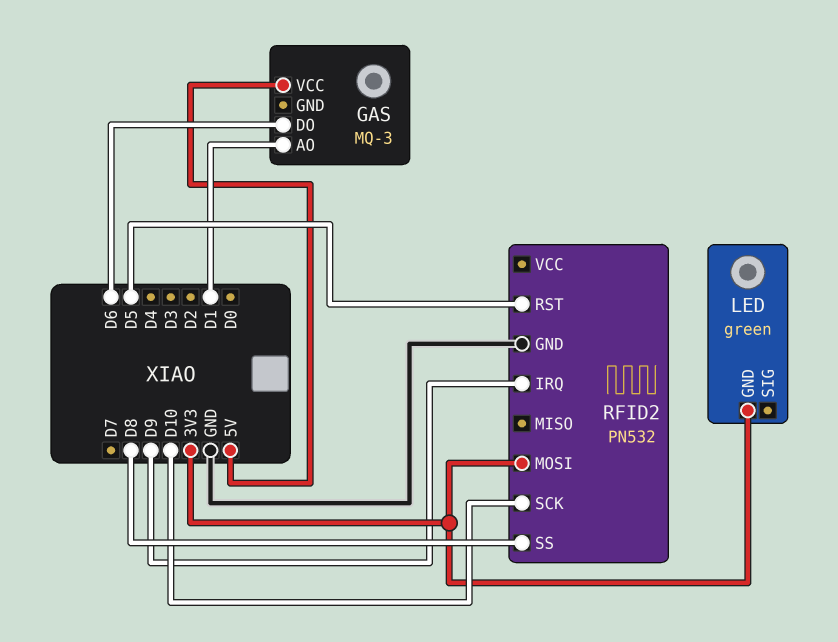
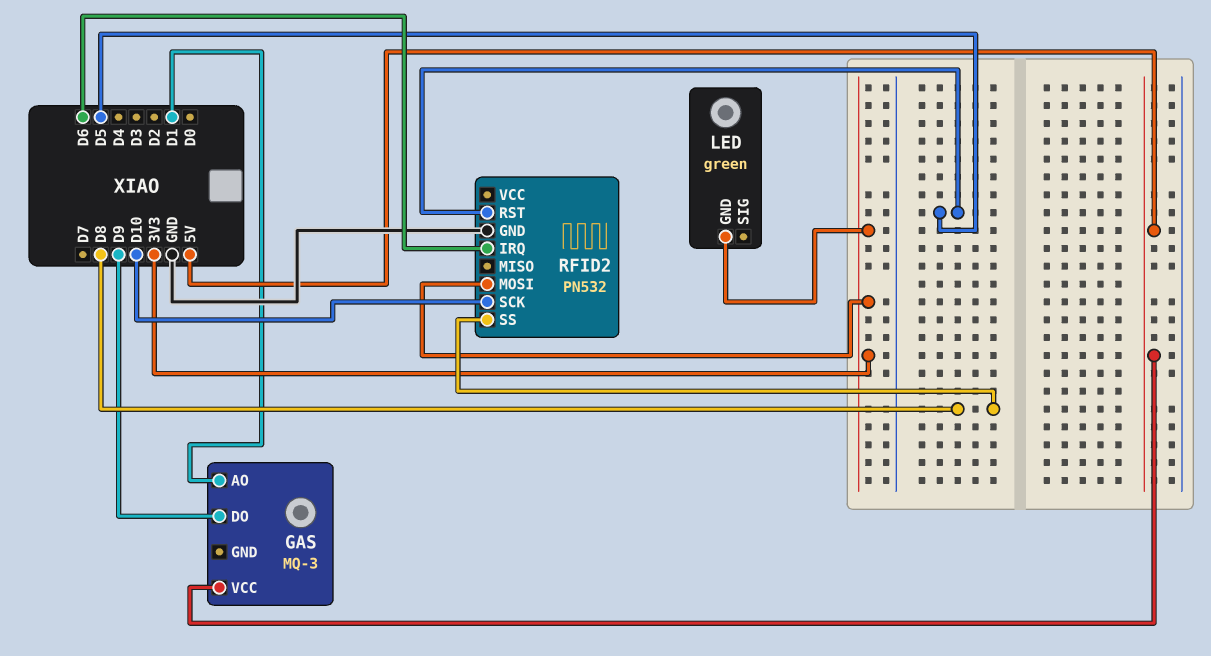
GAS pin DO: D6 -> D9
RFID2 pin IRQ: D9 -> D6

